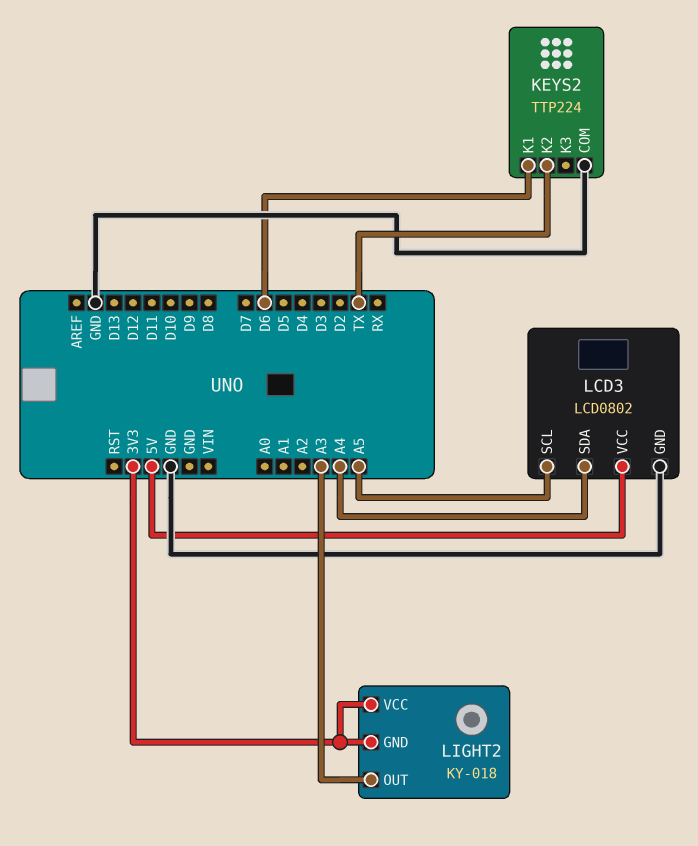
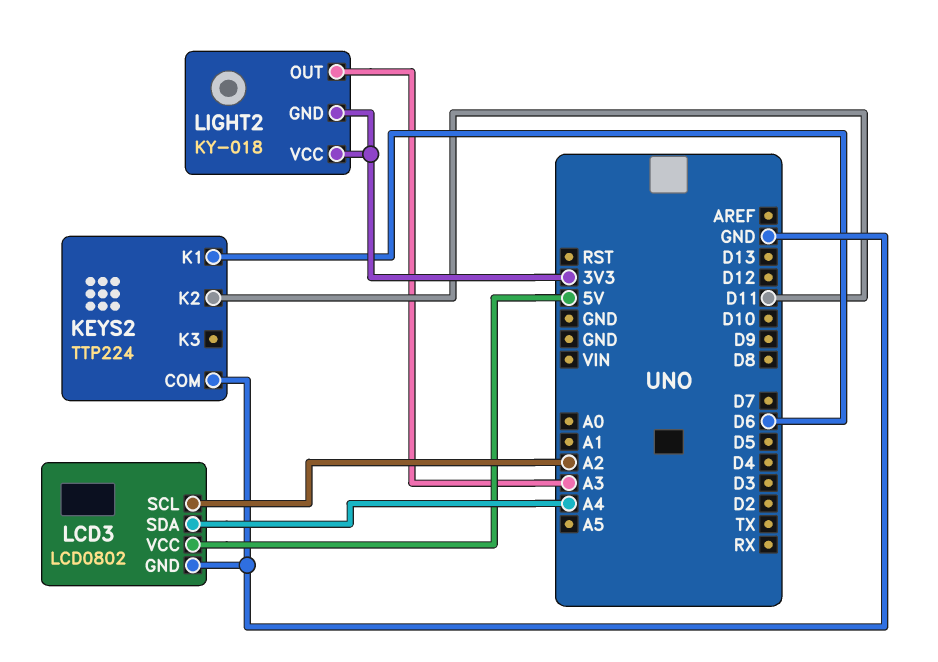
KEYS2 pin K2: TX -> D11
LCD3 pin SCL: A5 -> A2

